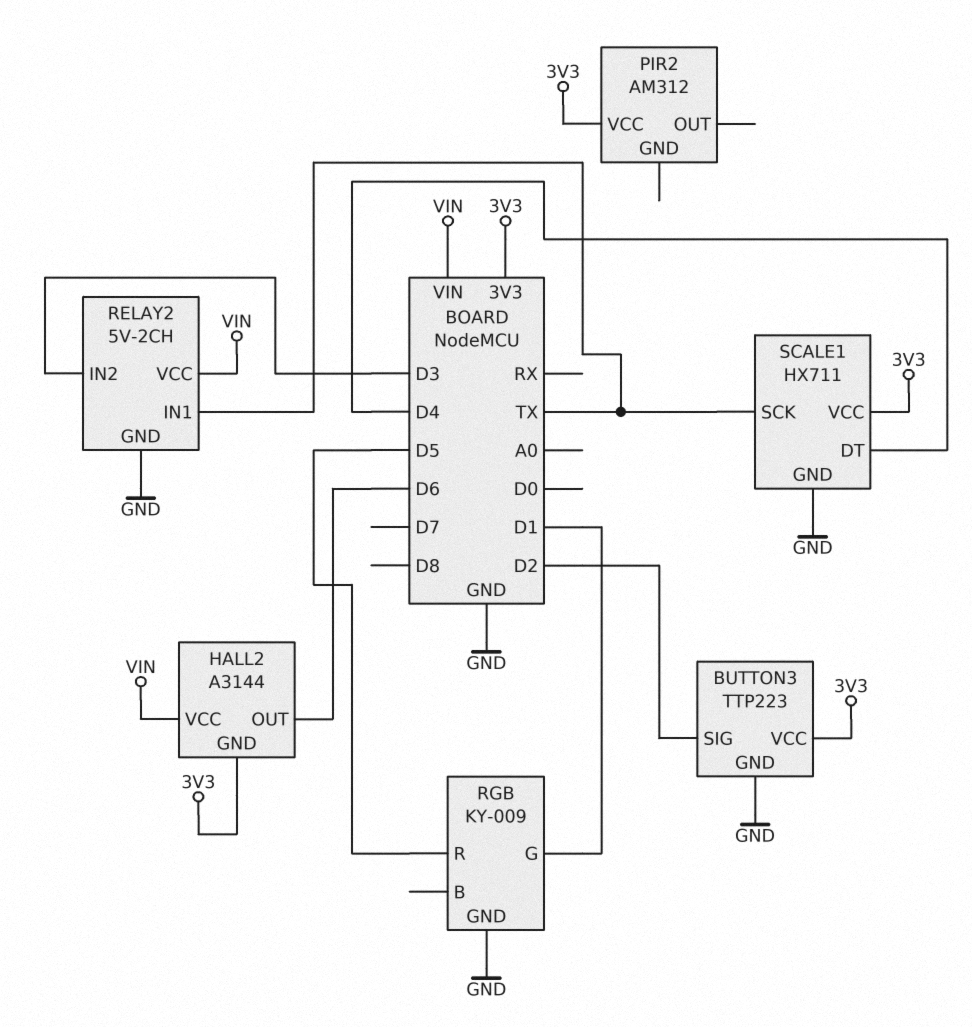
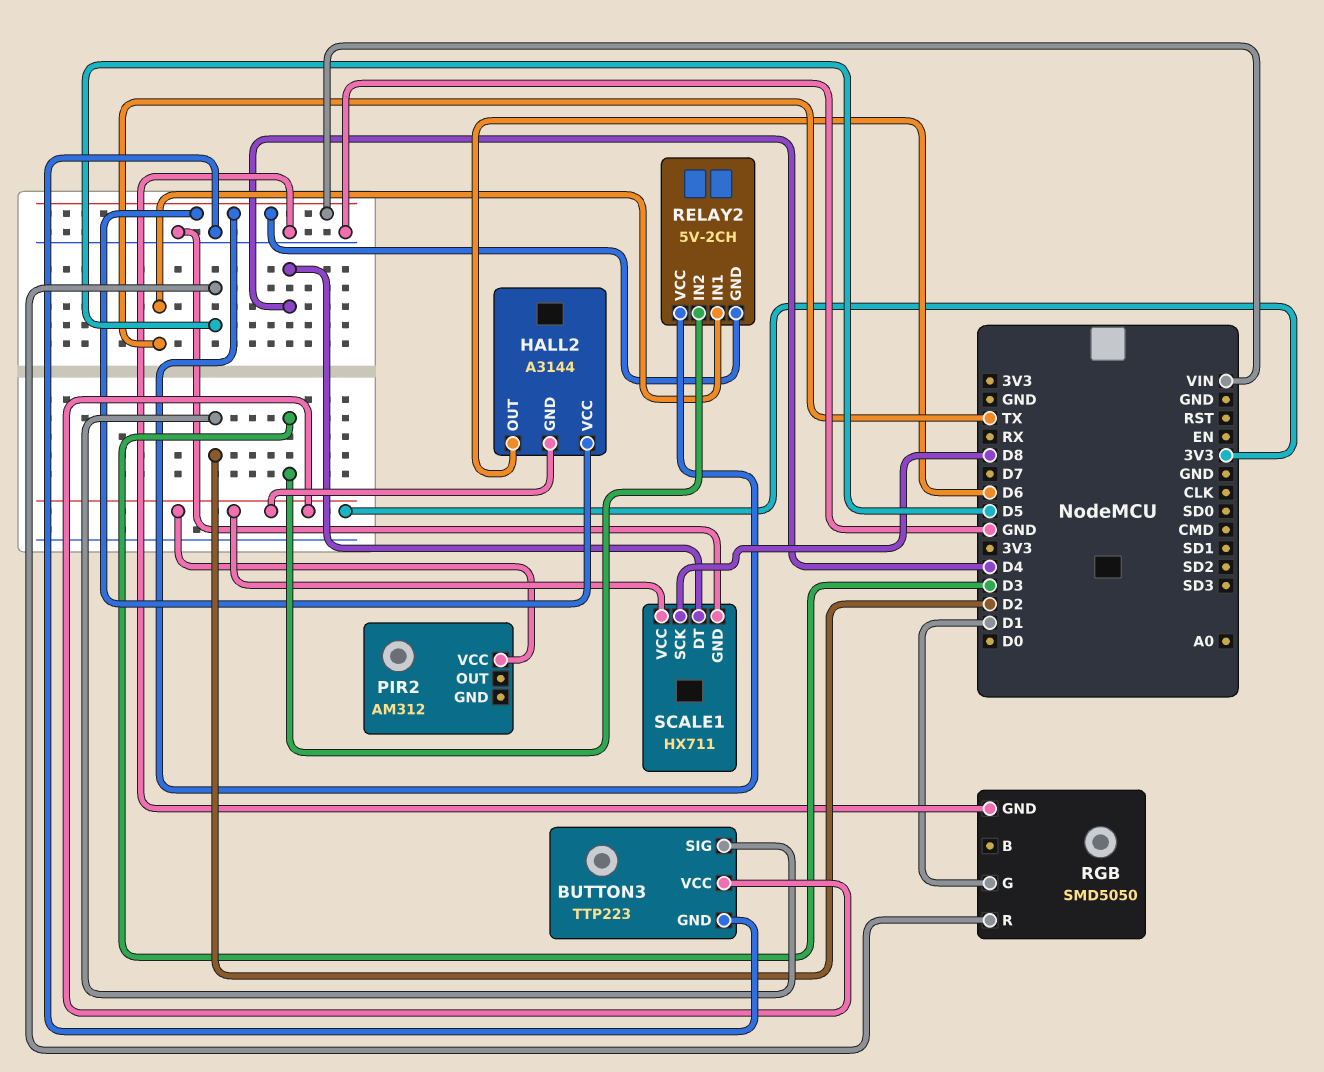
RELAY2 pin GND: GND -> VIN
RGB: KY-009 -> SMD5050
SCALE1 pin SCK: TX -> D8

